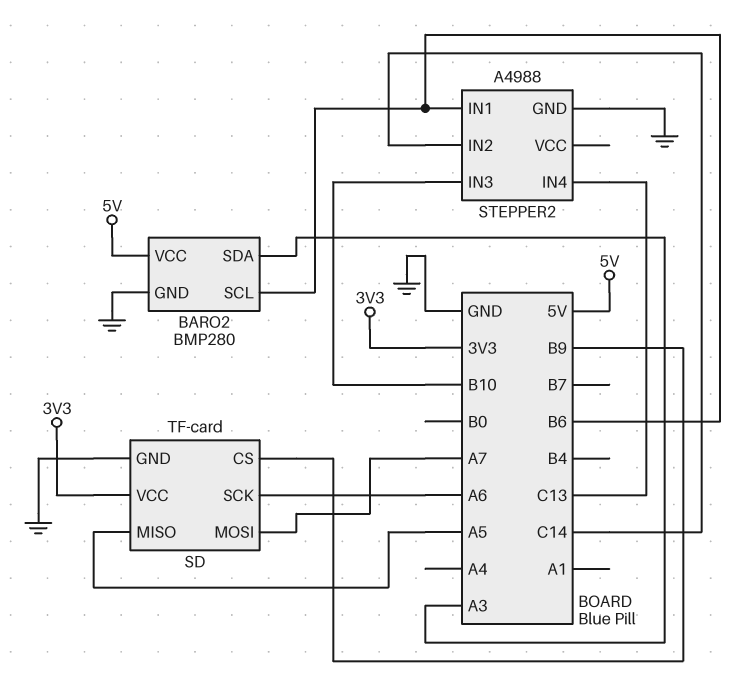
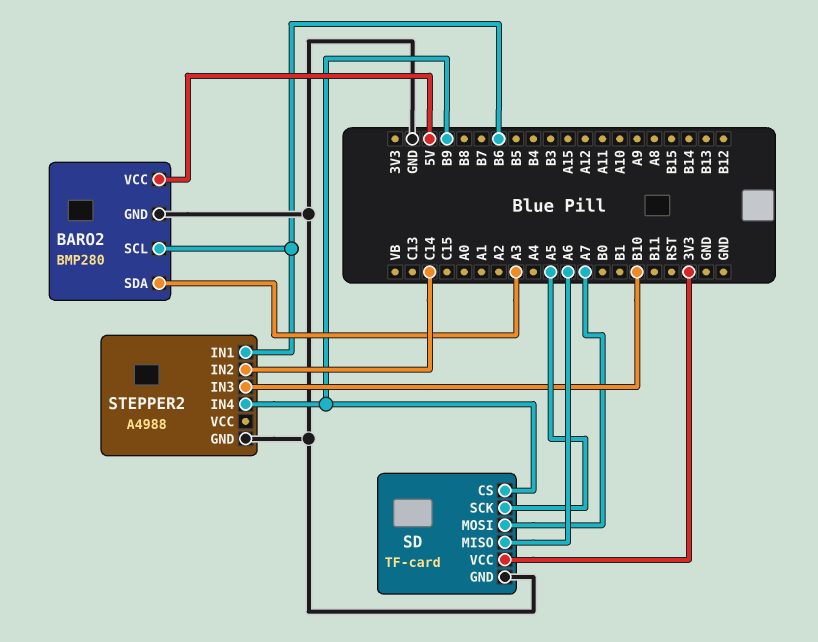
SD pin MISO: A5 -> A6
SD pin SCK: A6 -> A5
STEPPER2 pin IN4: C13 -> B9

